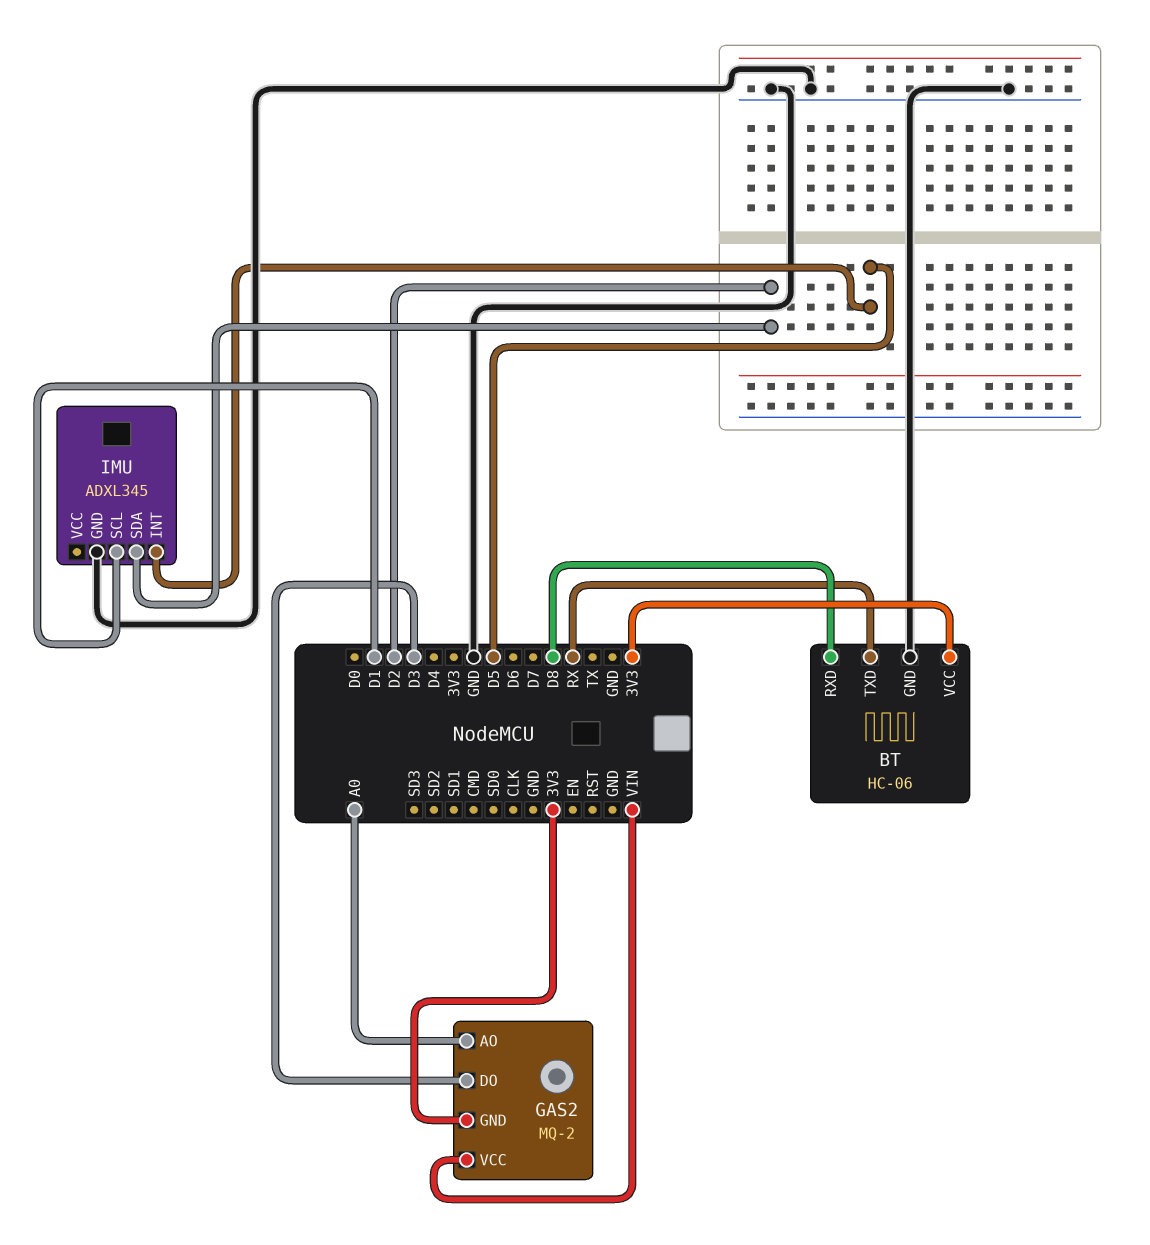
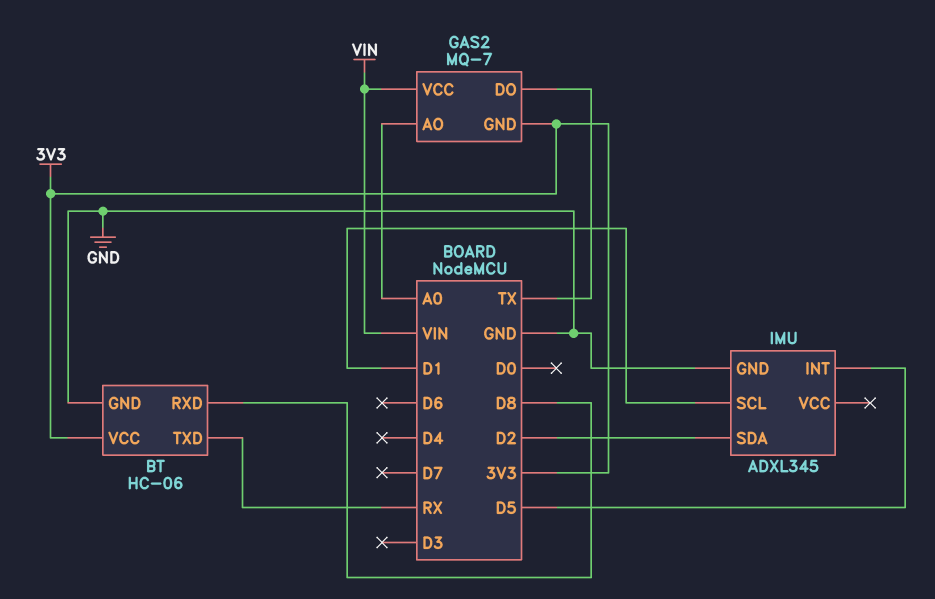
GAS2: MQ-2 -> MQ-7
GAS2 pin DO: D3 -> TX

